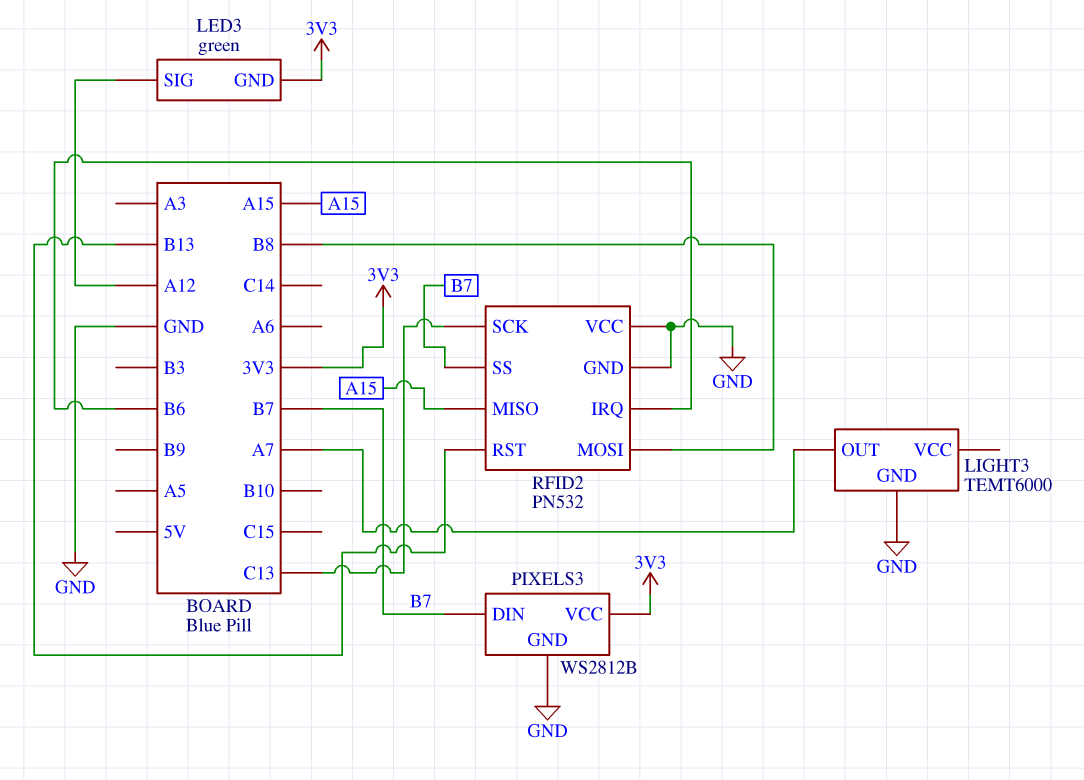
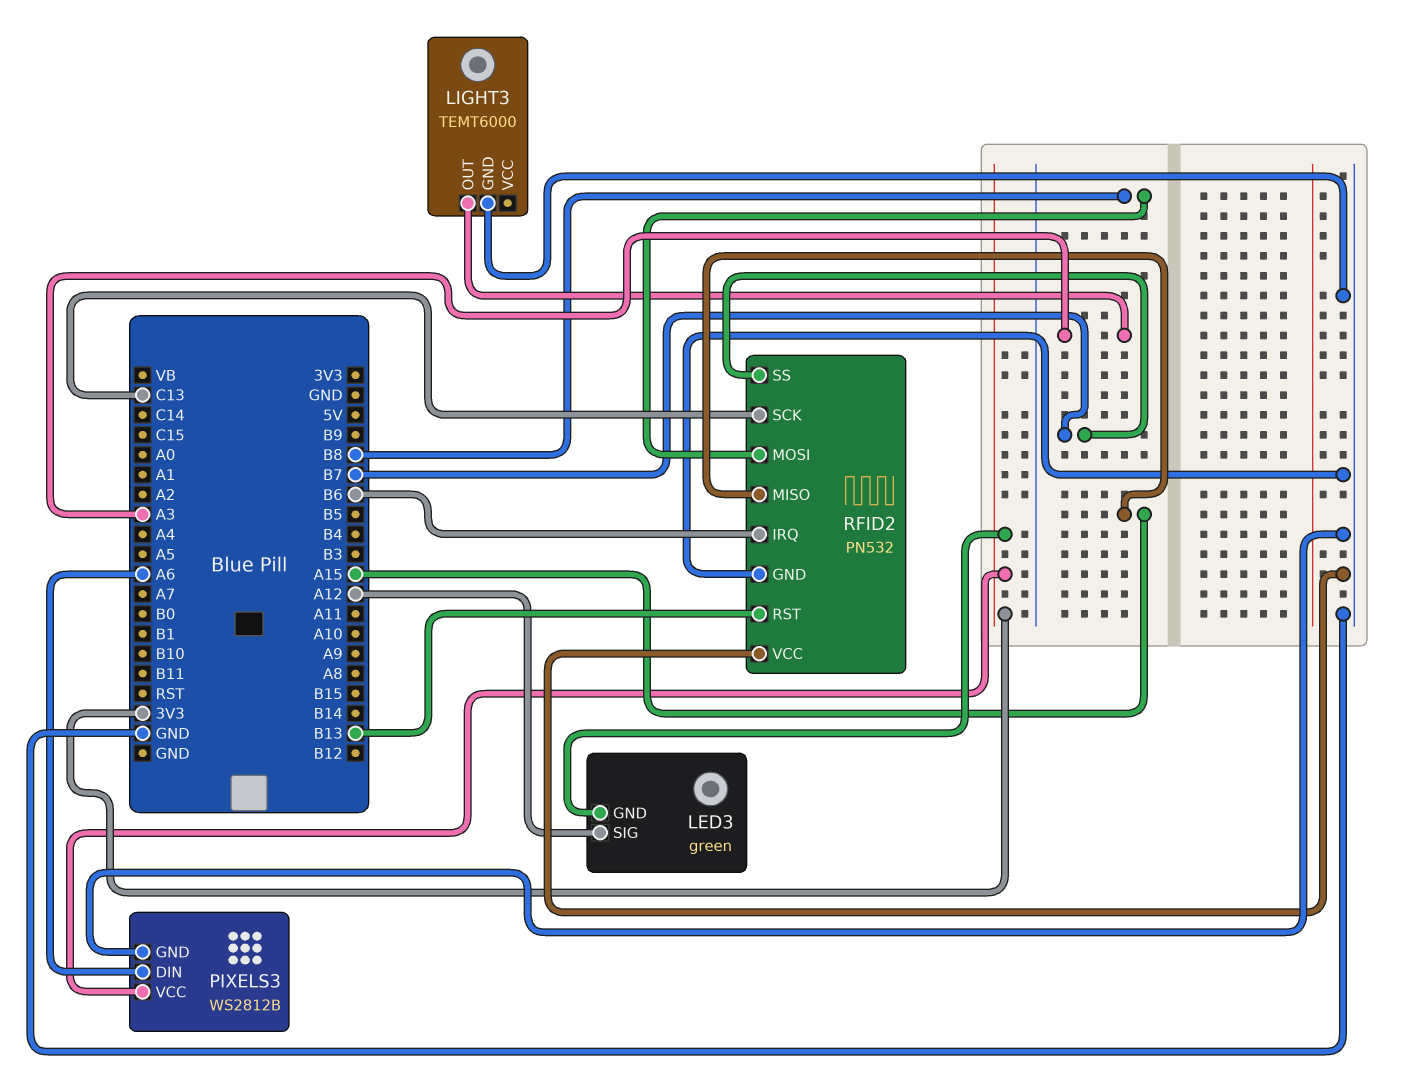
LIGHT3 pin OUT: A7 -> A3
PIXELS3 pin DIN: B7 -> A6

